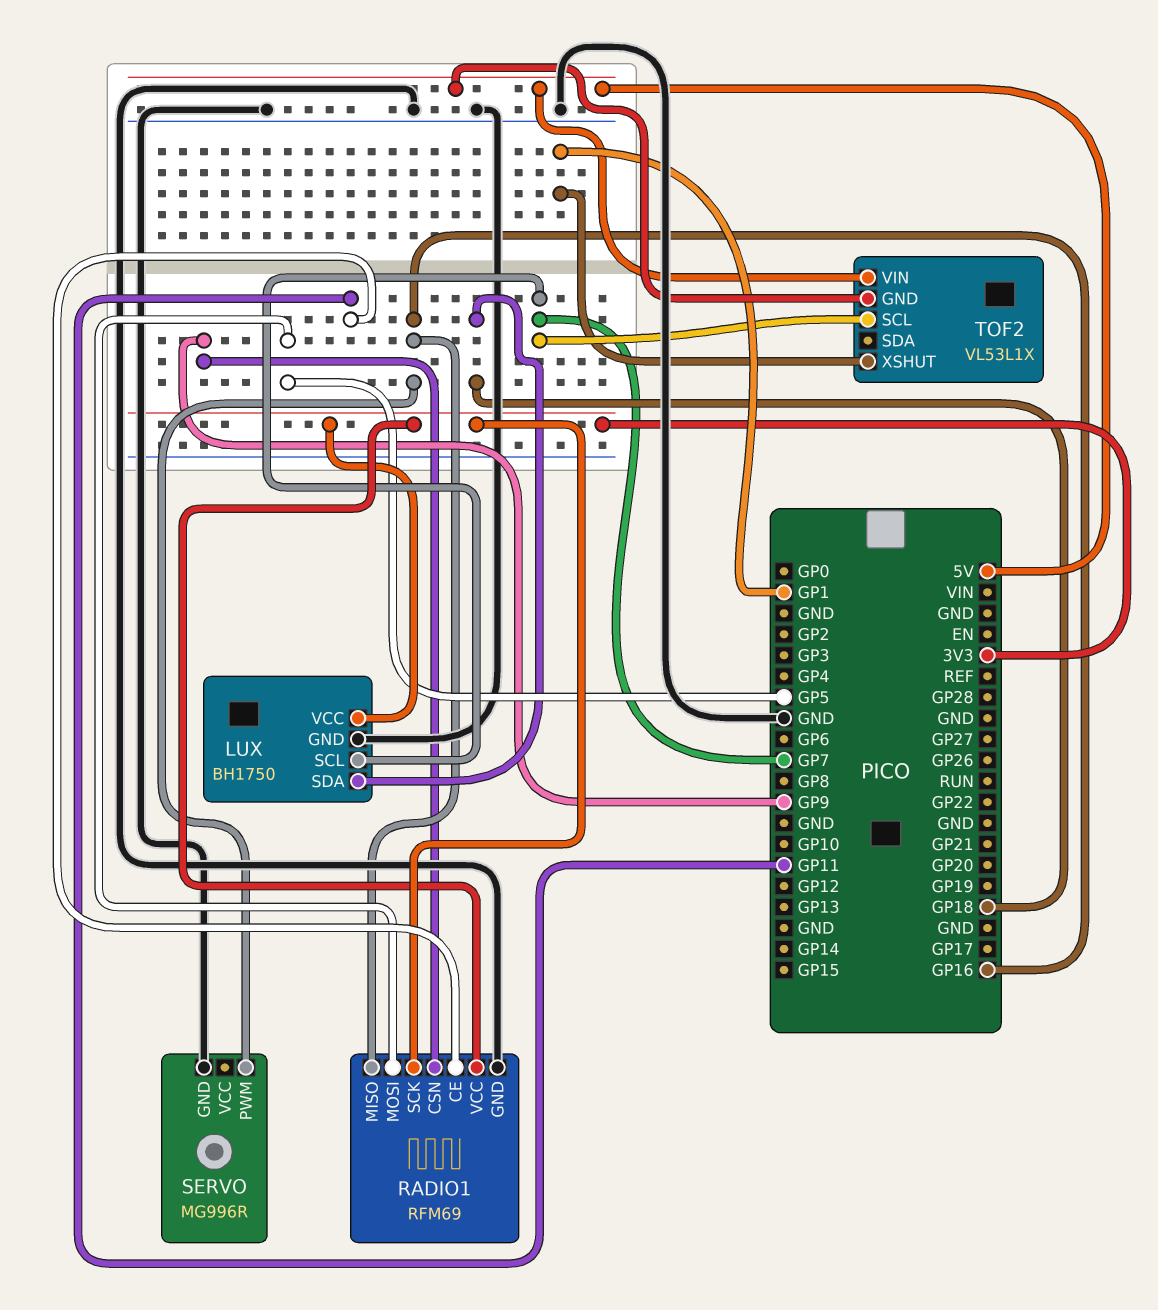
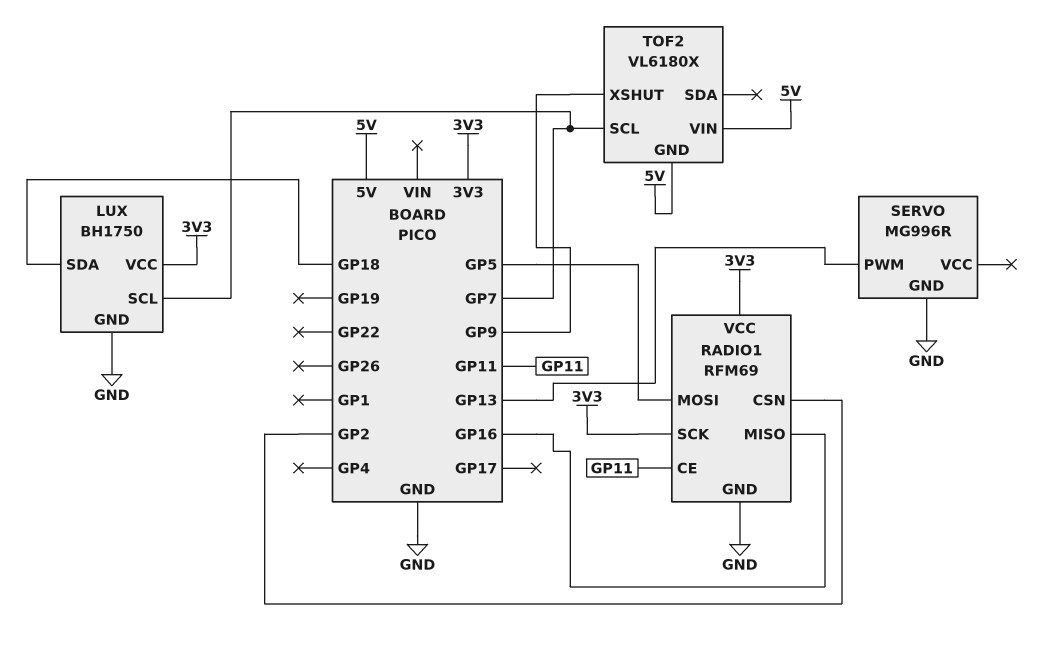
RADIO1 pin CSN: GP9 -> GP2
SERVO pin PWM: GP16 -> GP13
TOF2: VL53L1X -> VL6180X
TOF2 pin XSHUT: GP1 -> GP9

